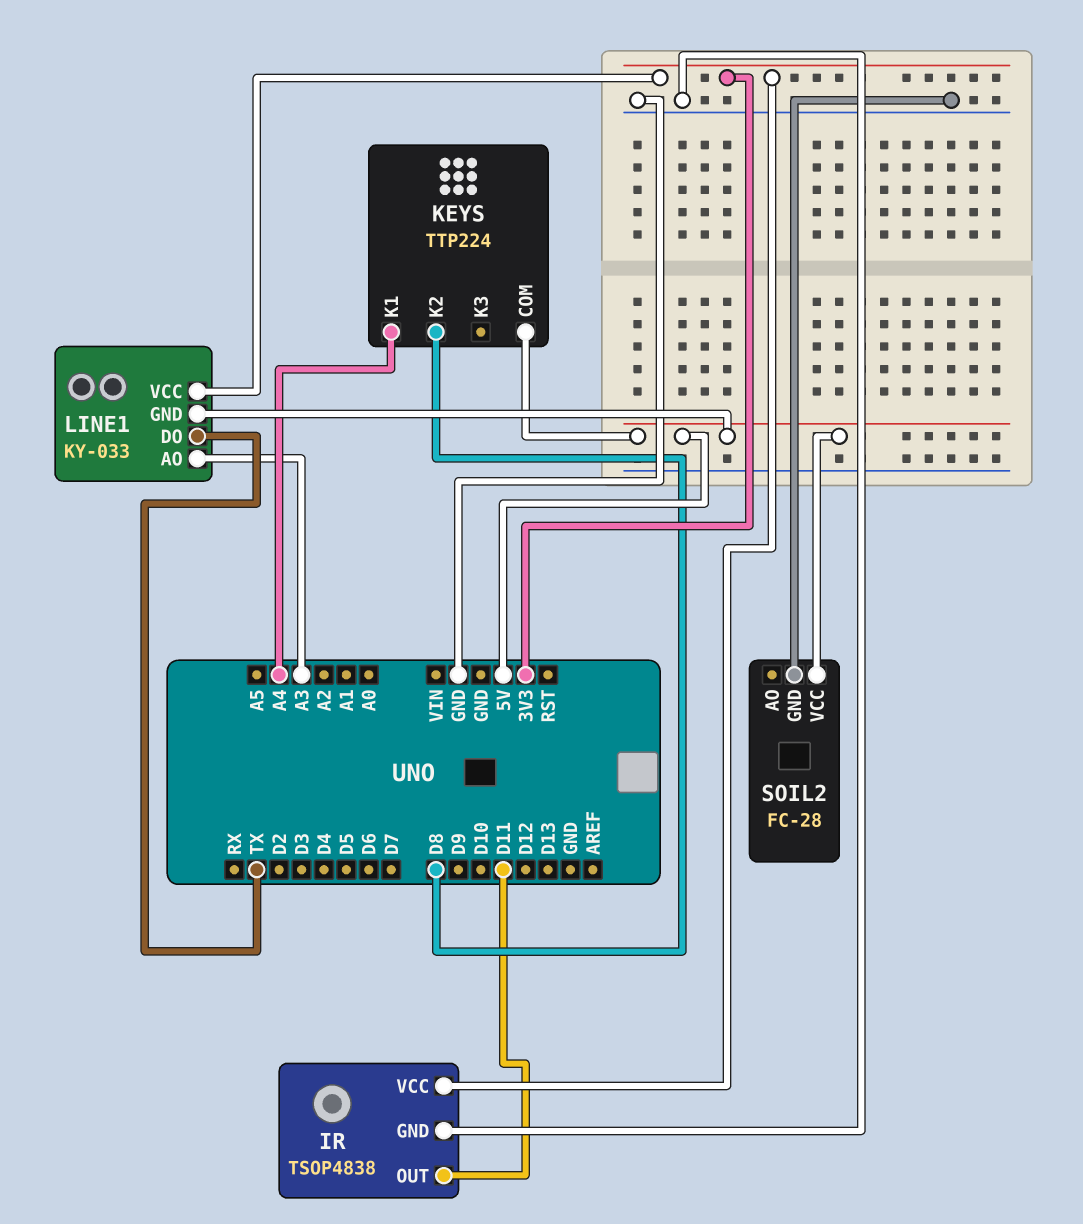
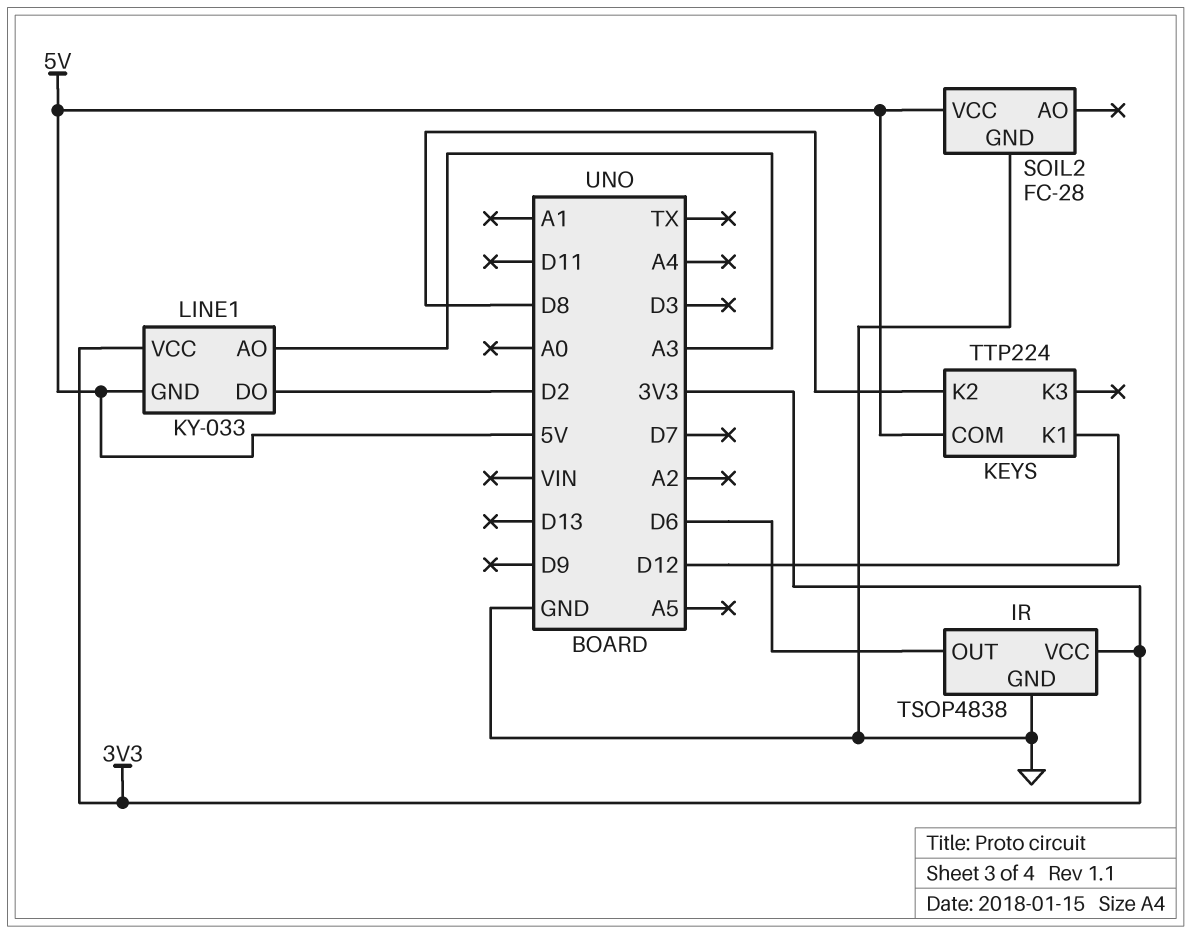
IR pin OUT: D11 -> D6
KEYS pin K1: A4 -> D12
LINE1 pin DO: TX -> D2

